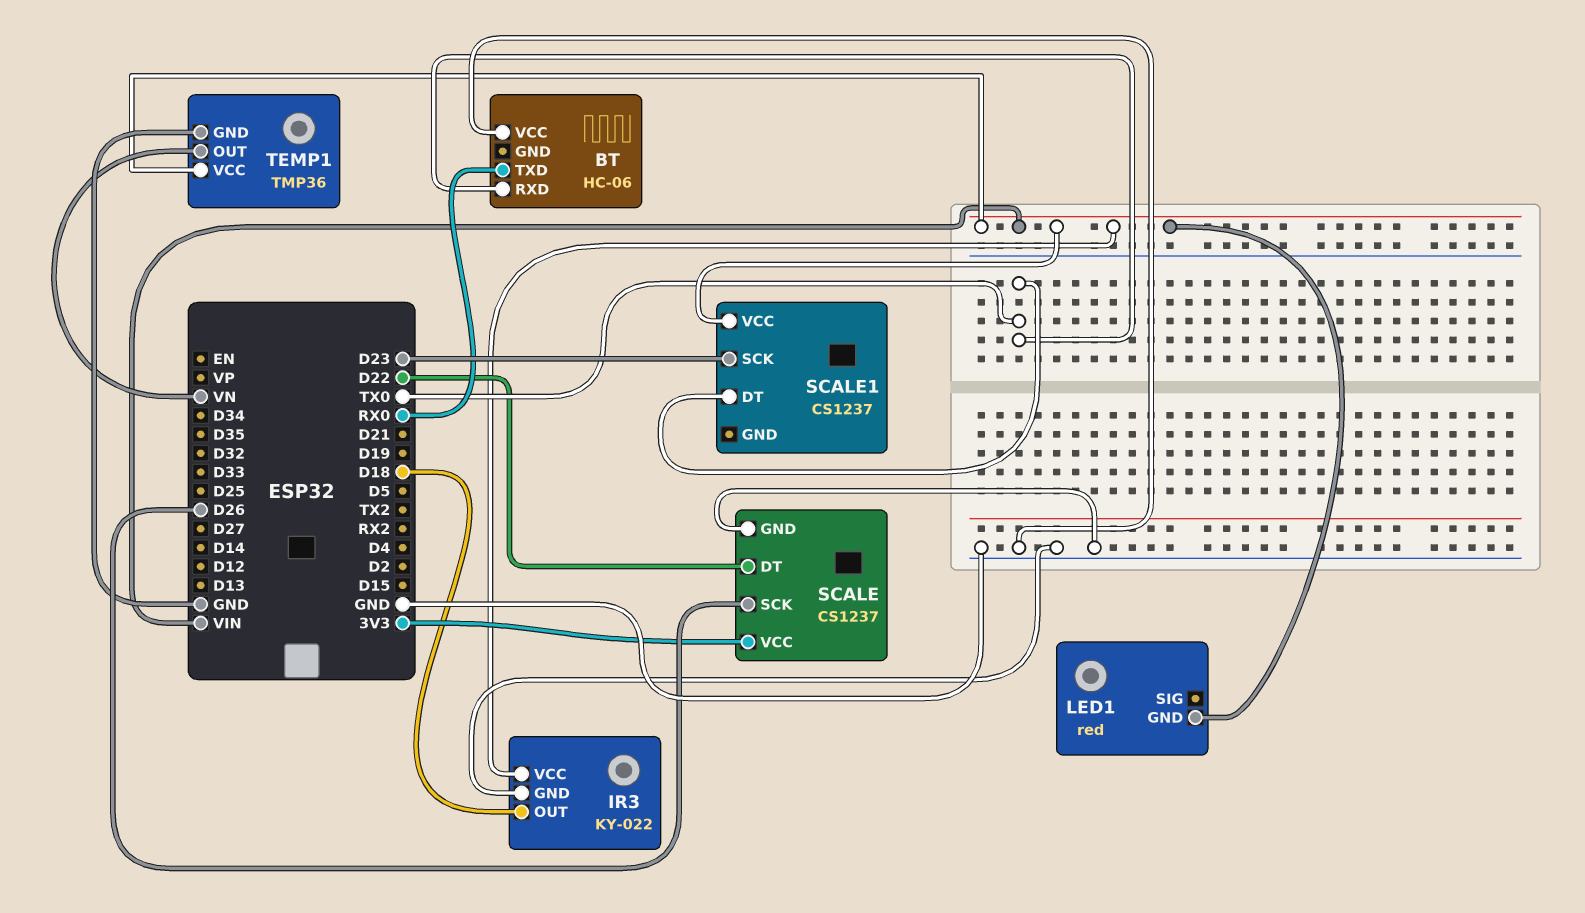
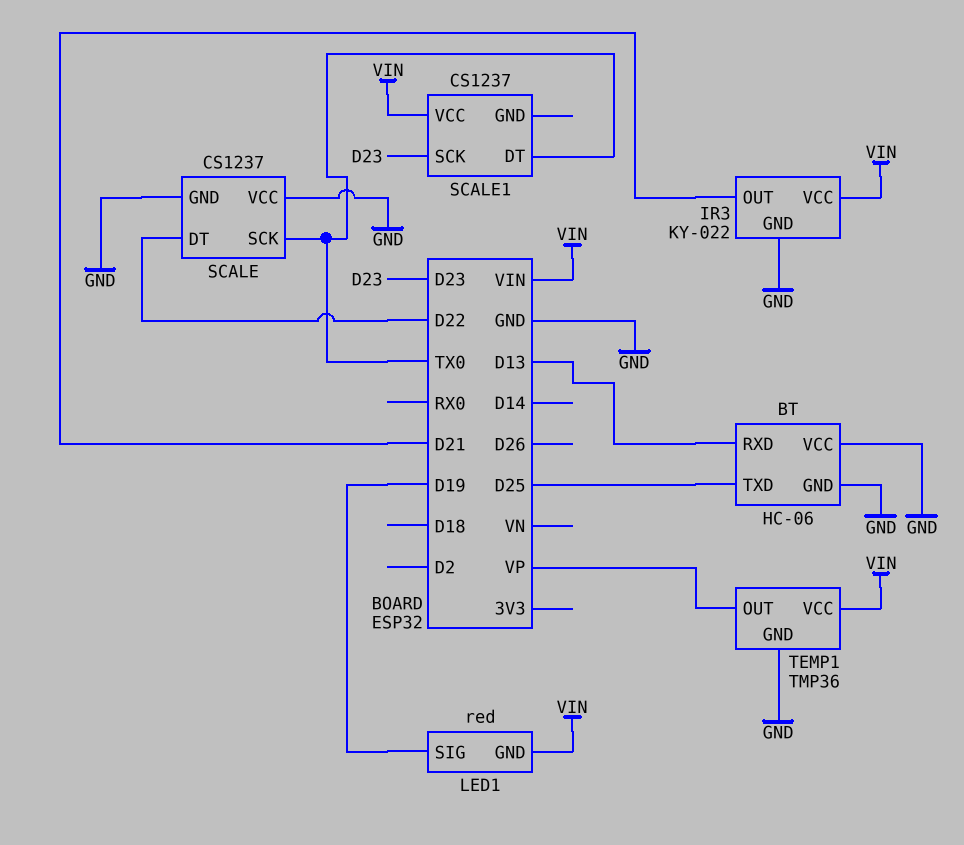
BT pin GND: none -> GND
BT pin RXD: TX0 -> D13
BT pin TXD: RX0 -> D25
IR3 pin OUT: D18 -> D21
LED1 pin SIG: none -> D19
SCALE pin SCK: D26 -> TX0
SCALE pin VCC: 3V3 -> GND
TEMP1 pin OUT: VN -> VP

